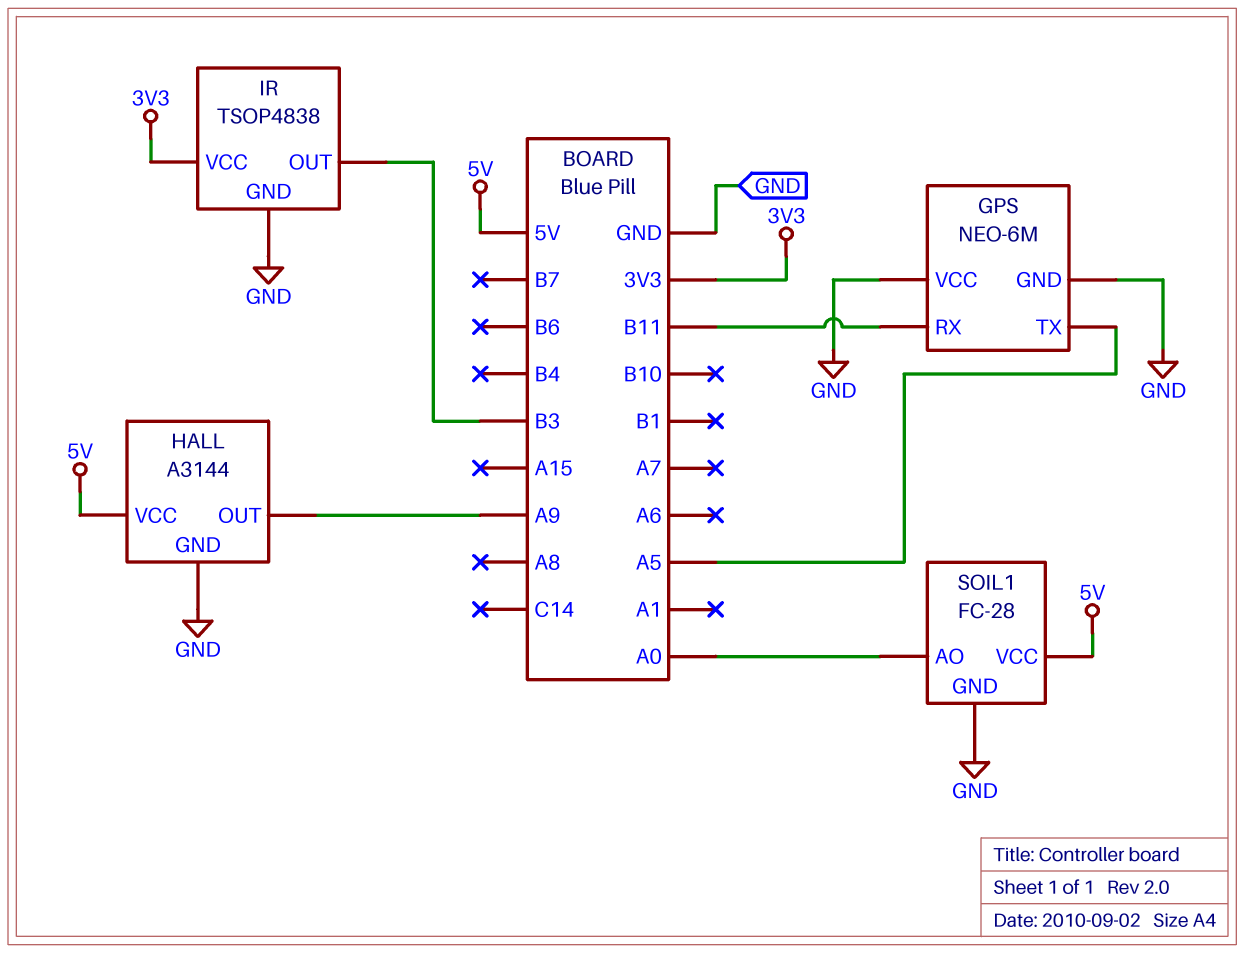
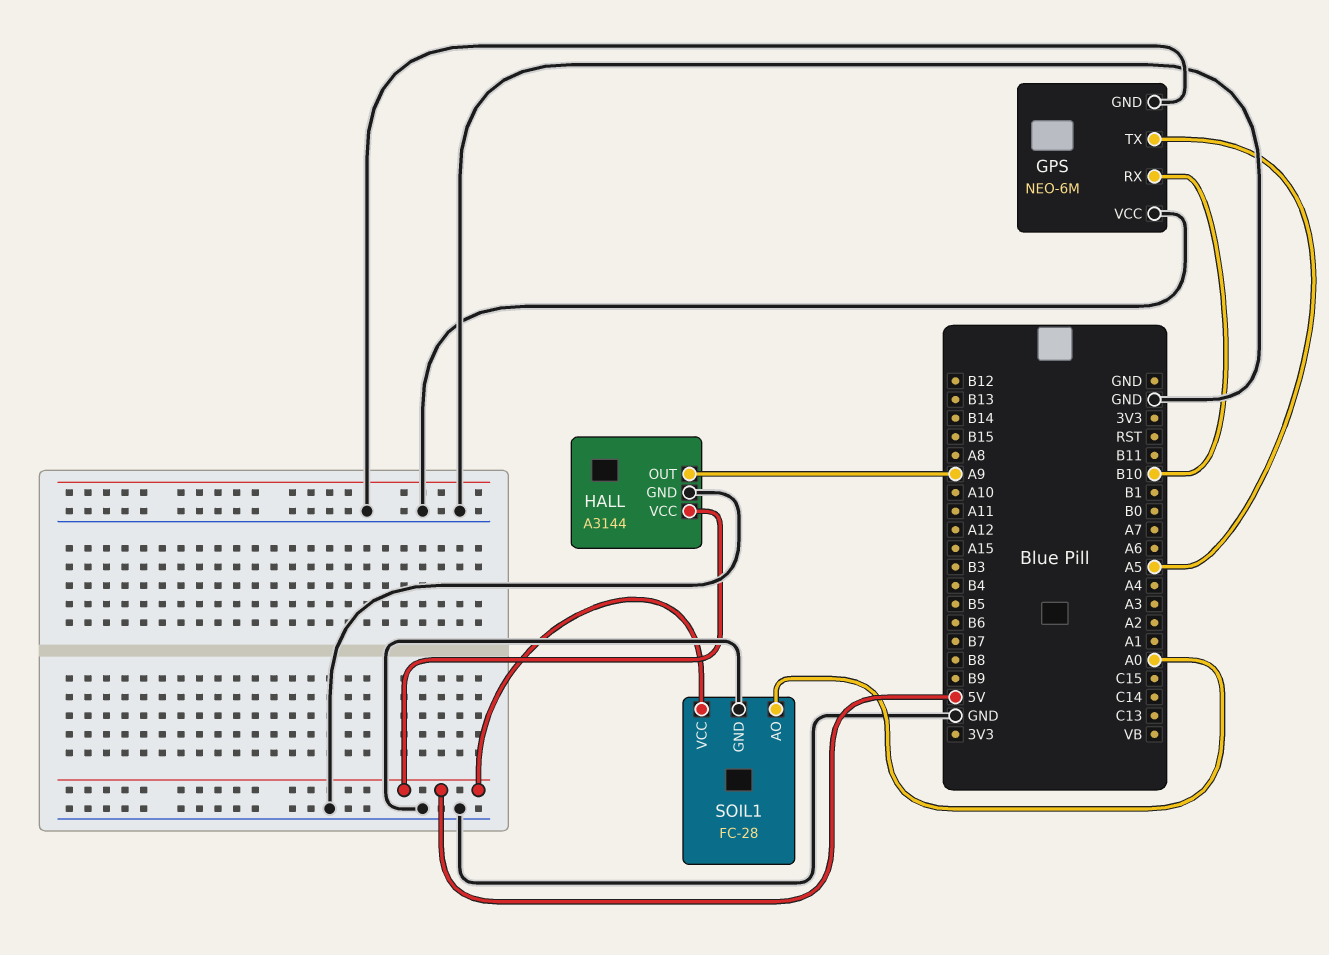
GPS pin RX: B11 -> B10
IR: TSOP4838 -> none
IR pin GND: GND -> none
IR pin OUT: B3 -> none
IR pin VCC: 3V3 -> none

